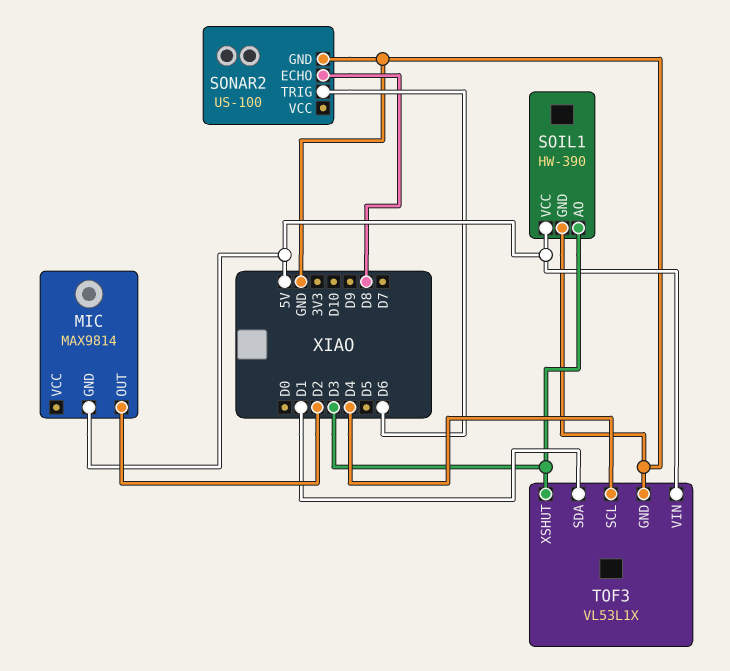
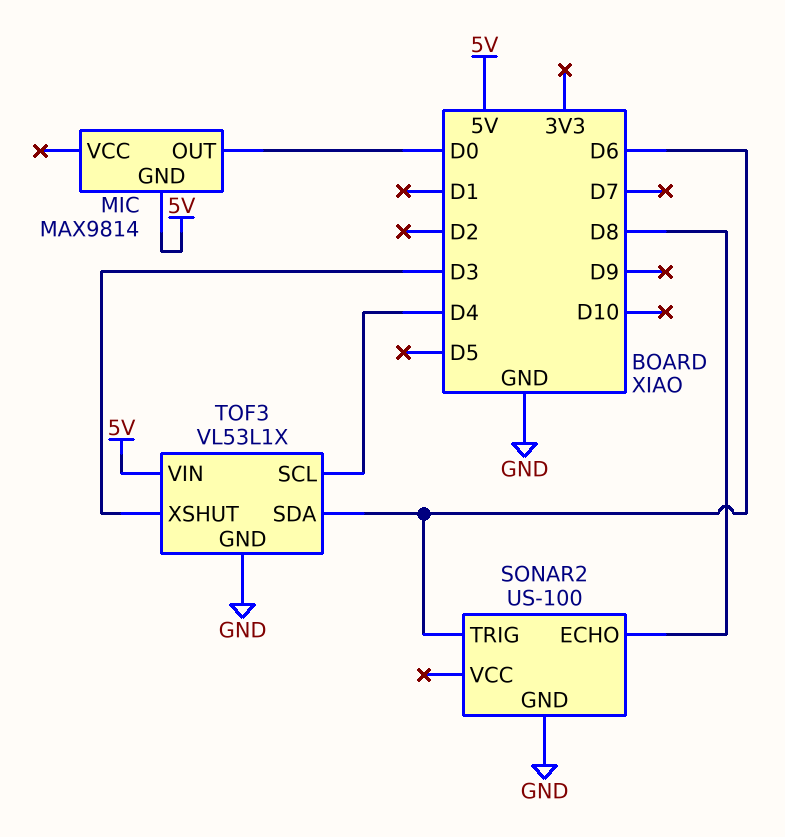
MIC pin OUT: D2 -> D0
SOIL1: HW-390 -> none
SOIL1 pin AO: D3 -> none
SOIL1 pin GND: GND -> none
SOIL1 pin VCC: 5V -> none
TOF3 pin SDA: D1 -> D6

